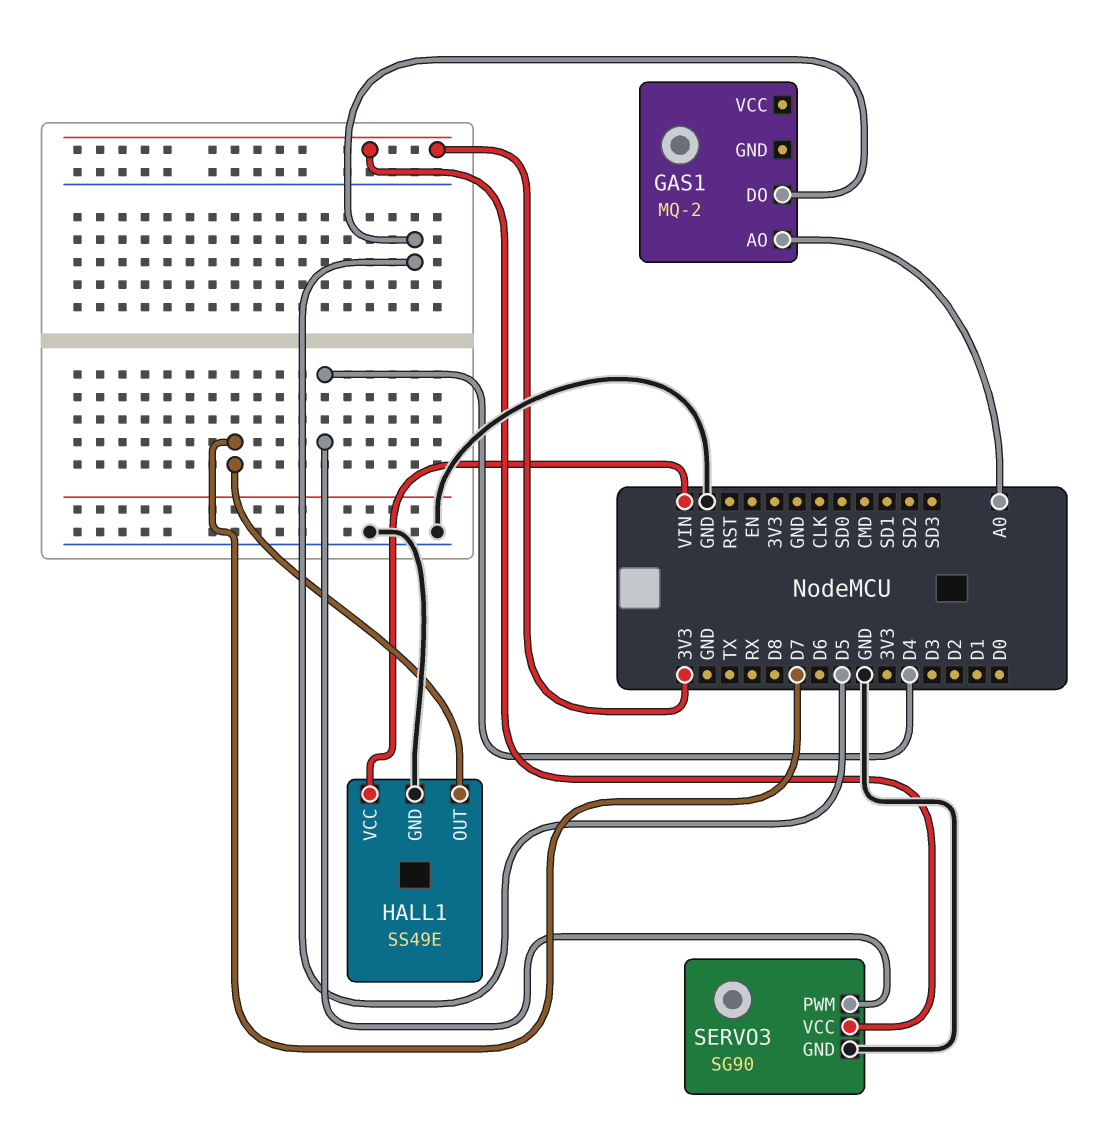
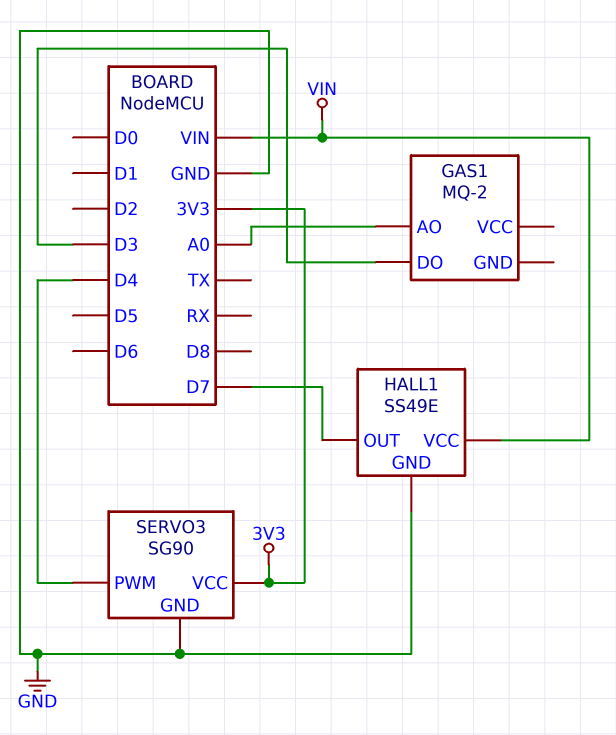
GAS1 pin DO: D5 -> D3

